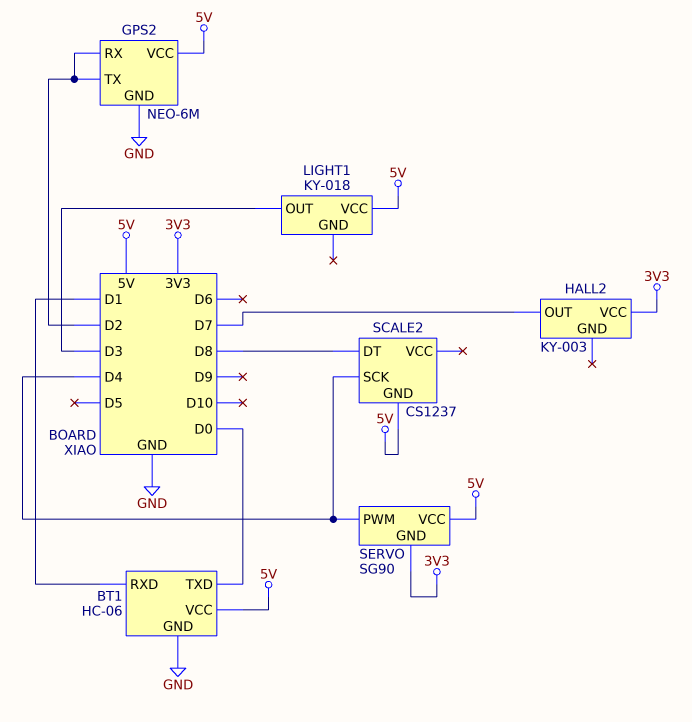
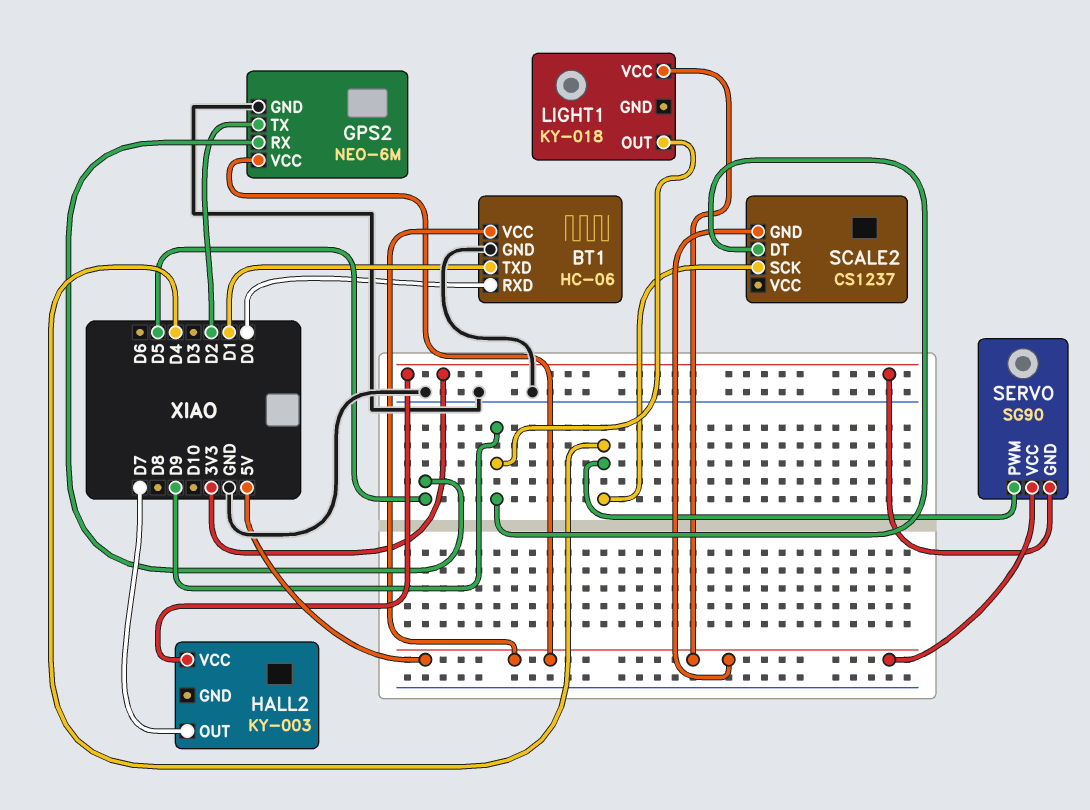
BT1 pin RXD: D1 -> D0
BT1 pin TXD: D0 -> D1
GPS2 pin RX: D2 -> D5
LIGHT1 pin OUT: D3 -> D9
SCALE2 pin DT: D8 -> D9

